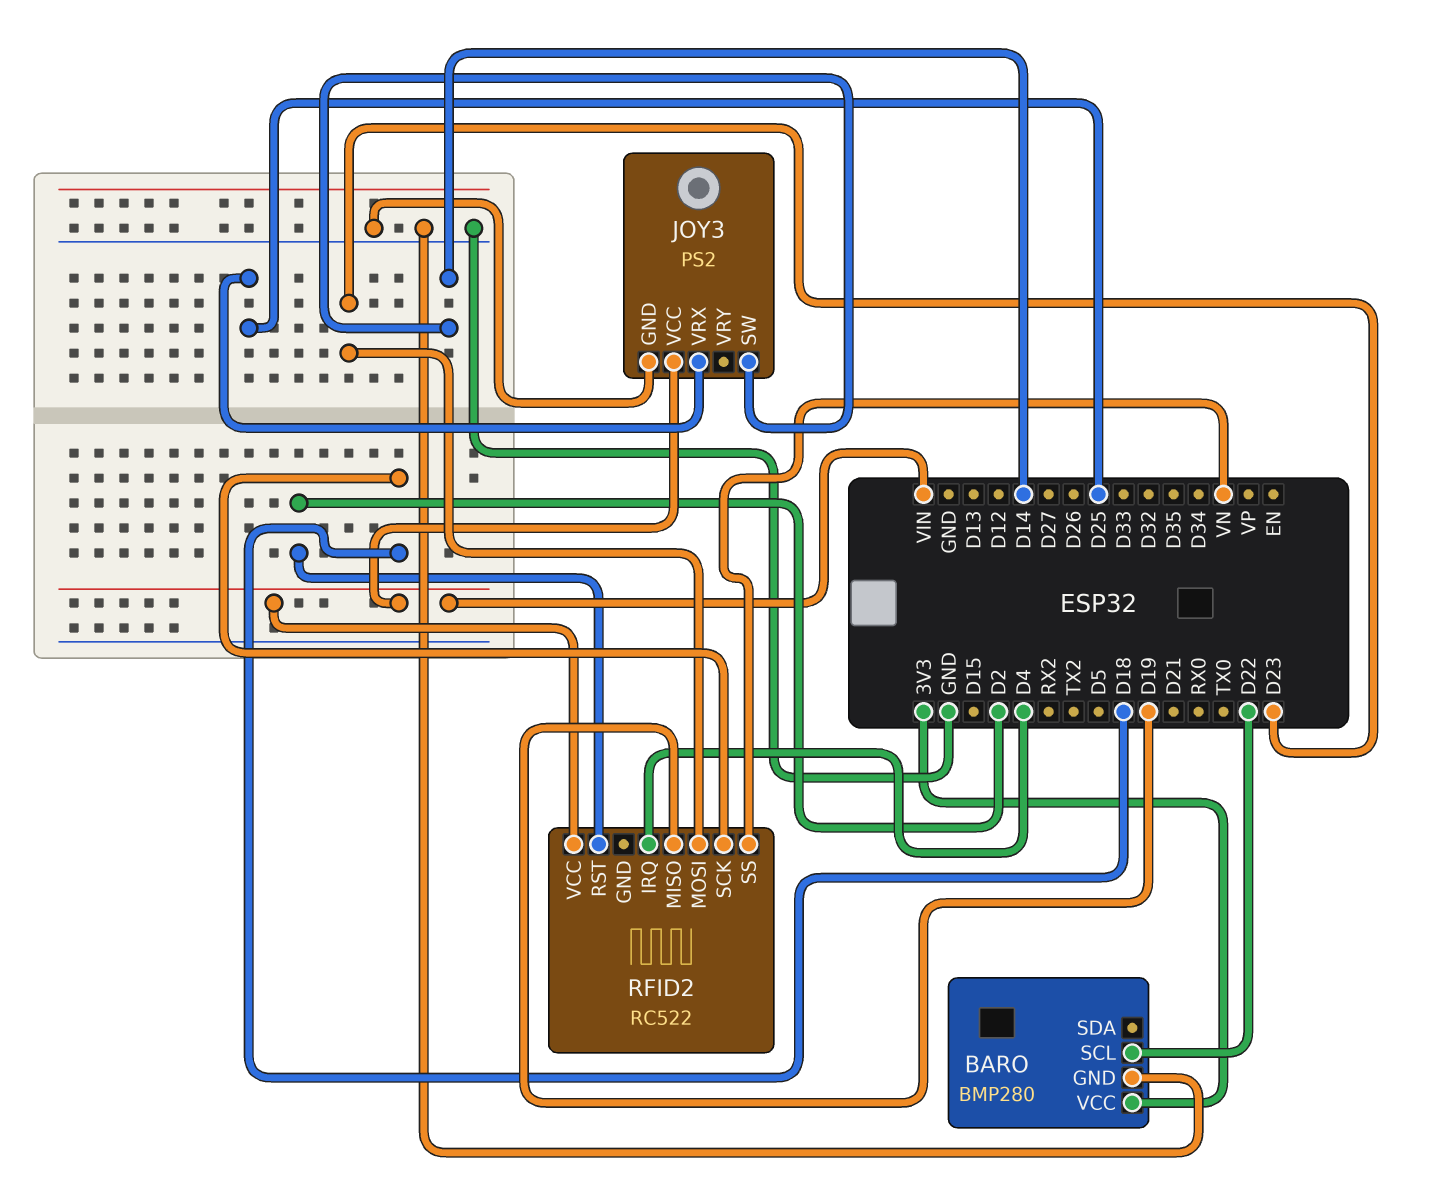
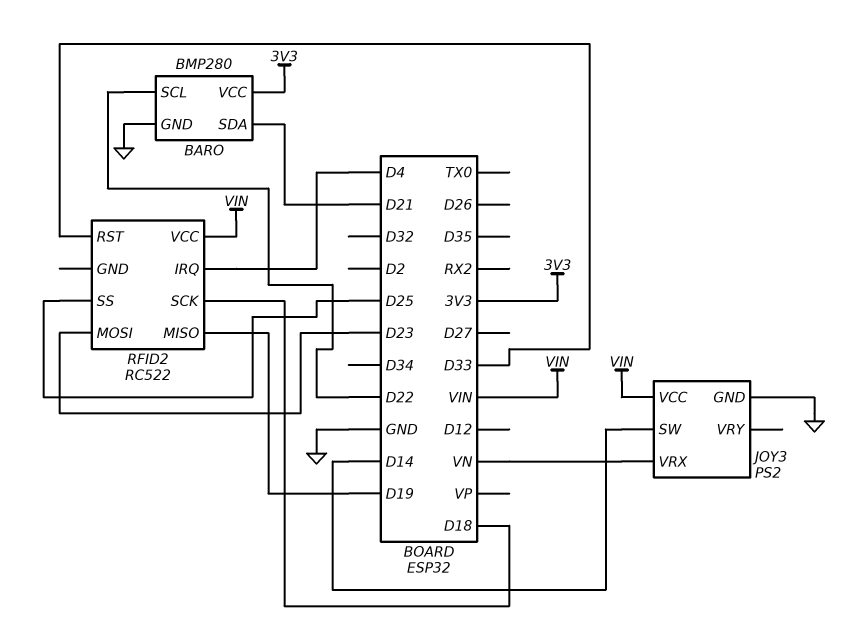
BARO pin SDA: none -> D21
JOY3 pin VRX: D25 -> VN
RFID2 pin RST: D2 -> D33
RFID2 pin SS: VN -> D25

